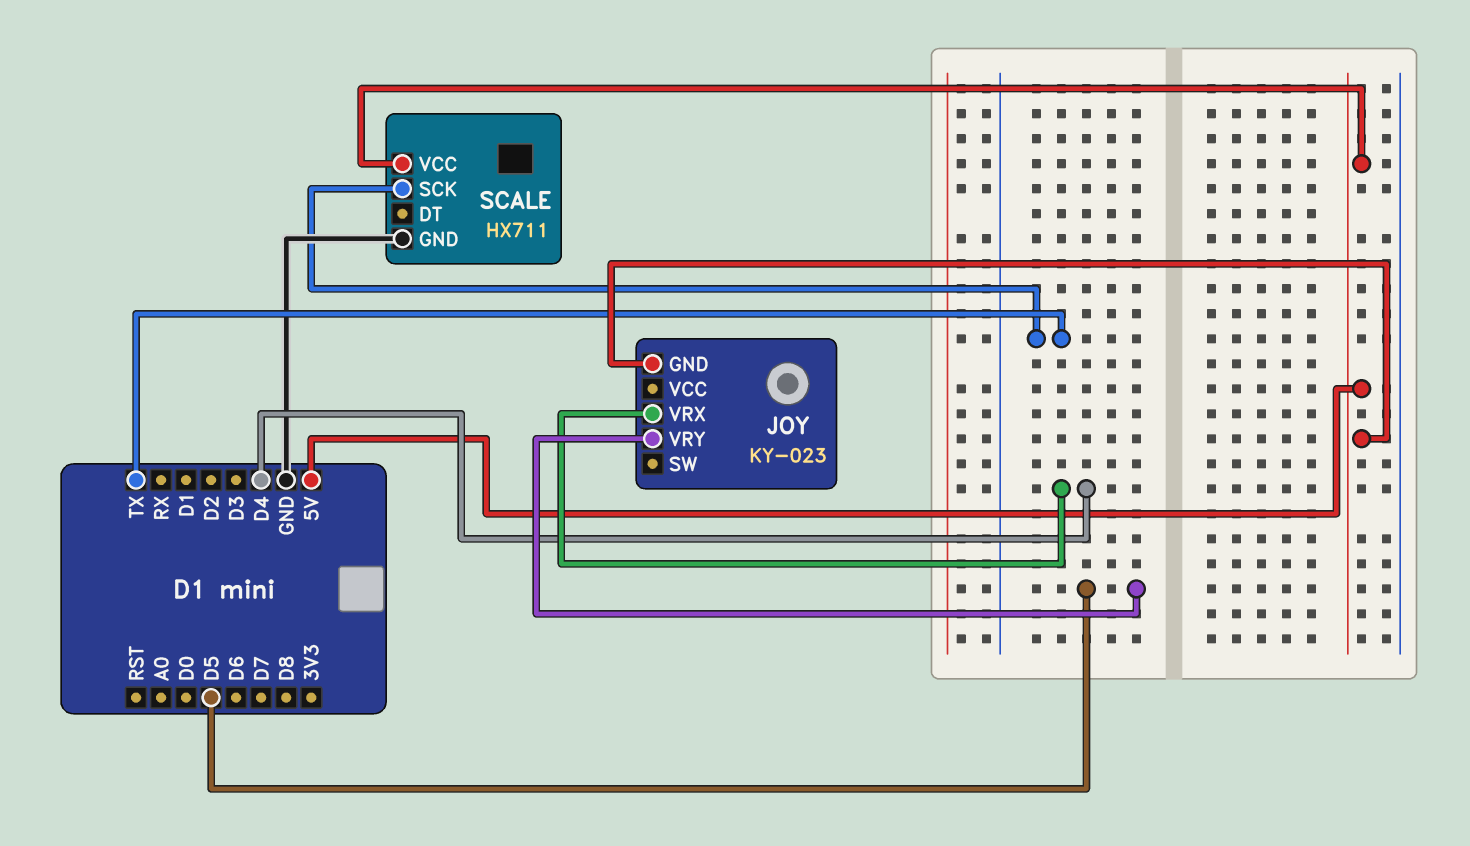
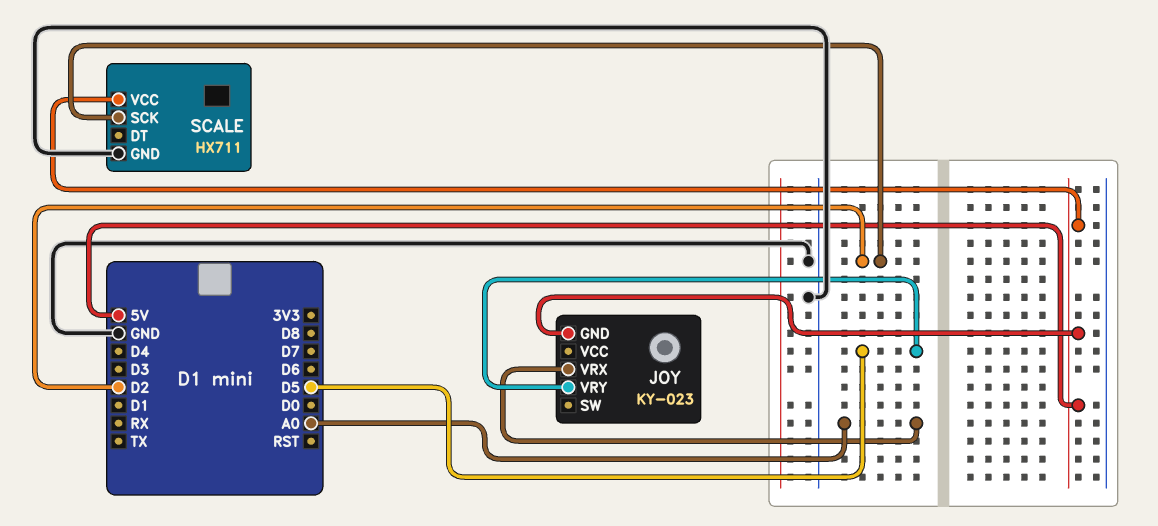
JOY pin VRX: D4 -> A0
SCALE pin SCK: TX -> D2

